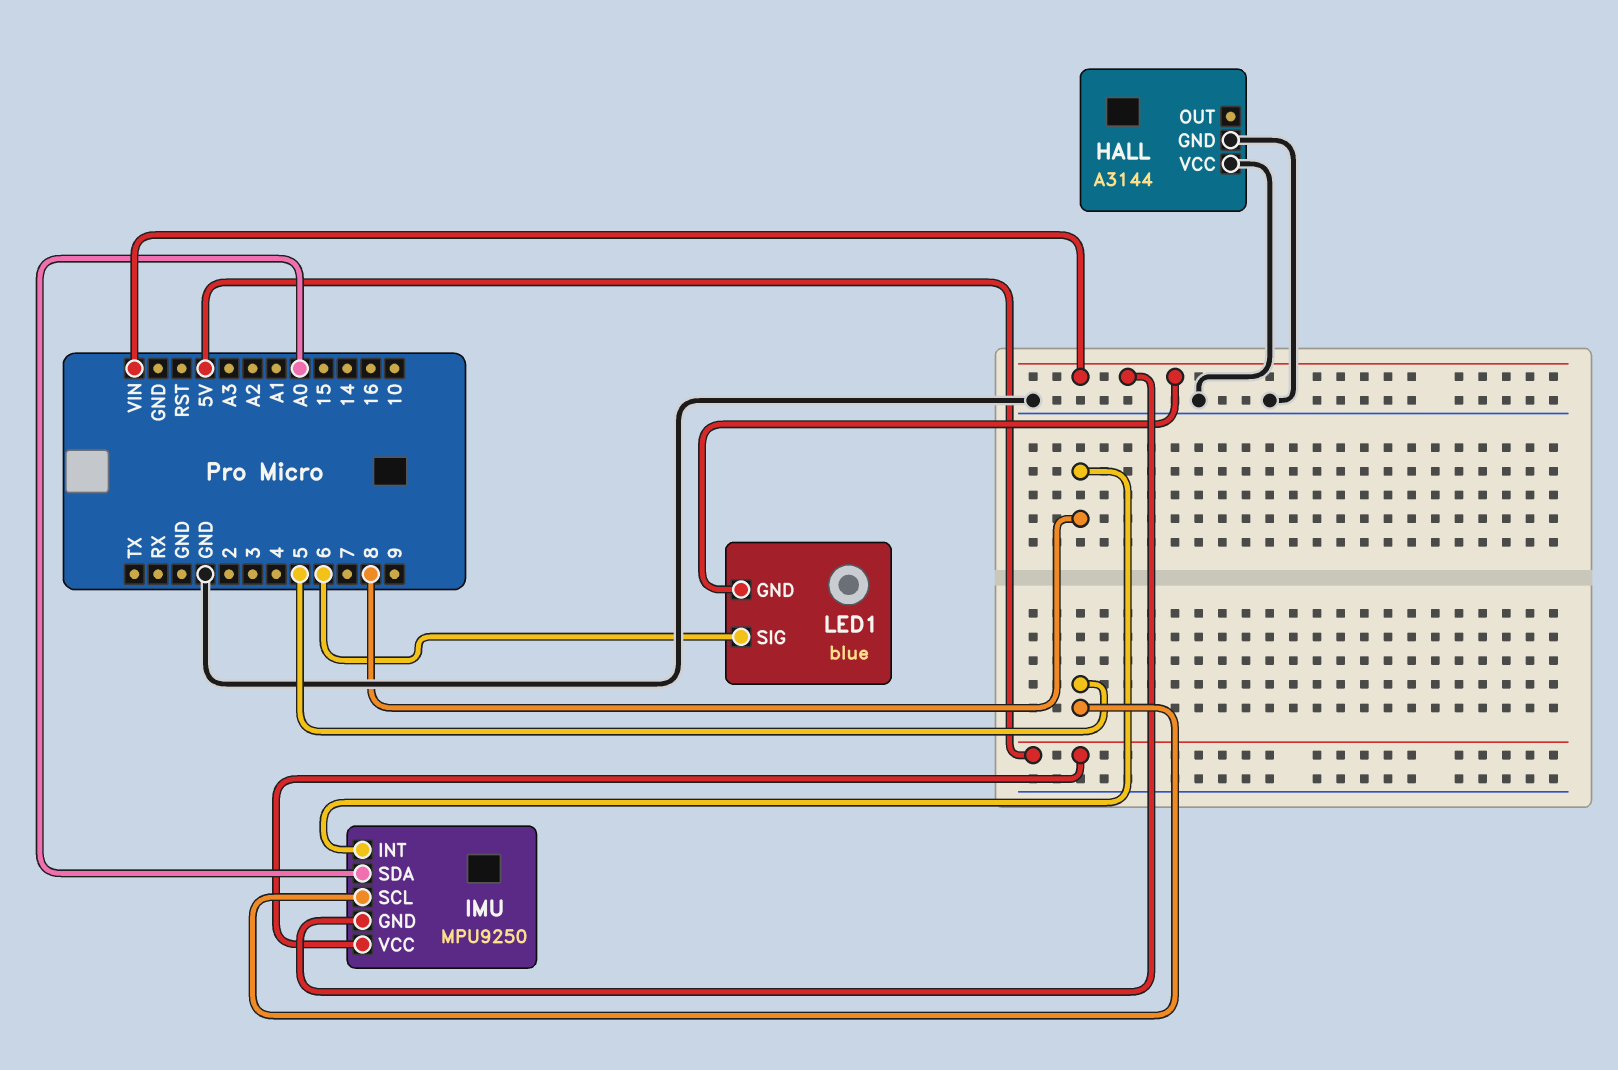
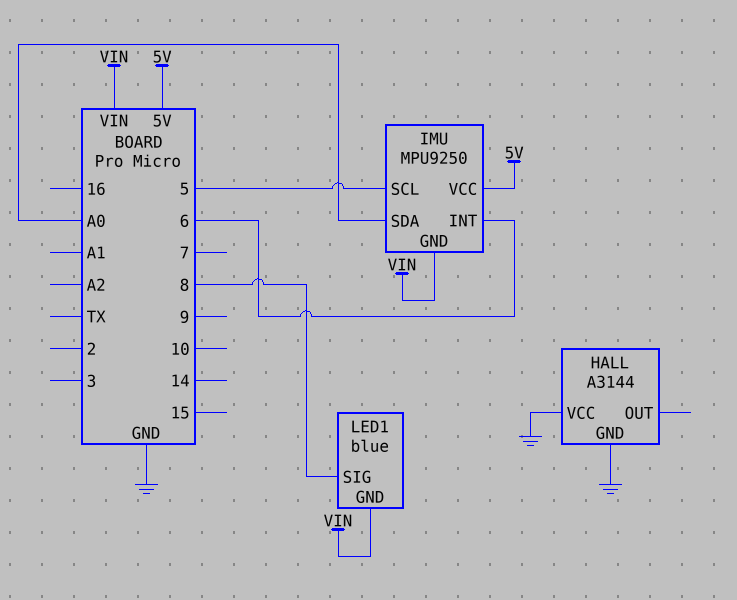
IMU pin INT: 8 -> 6
LED1 pin SIG: 6 -> 8

